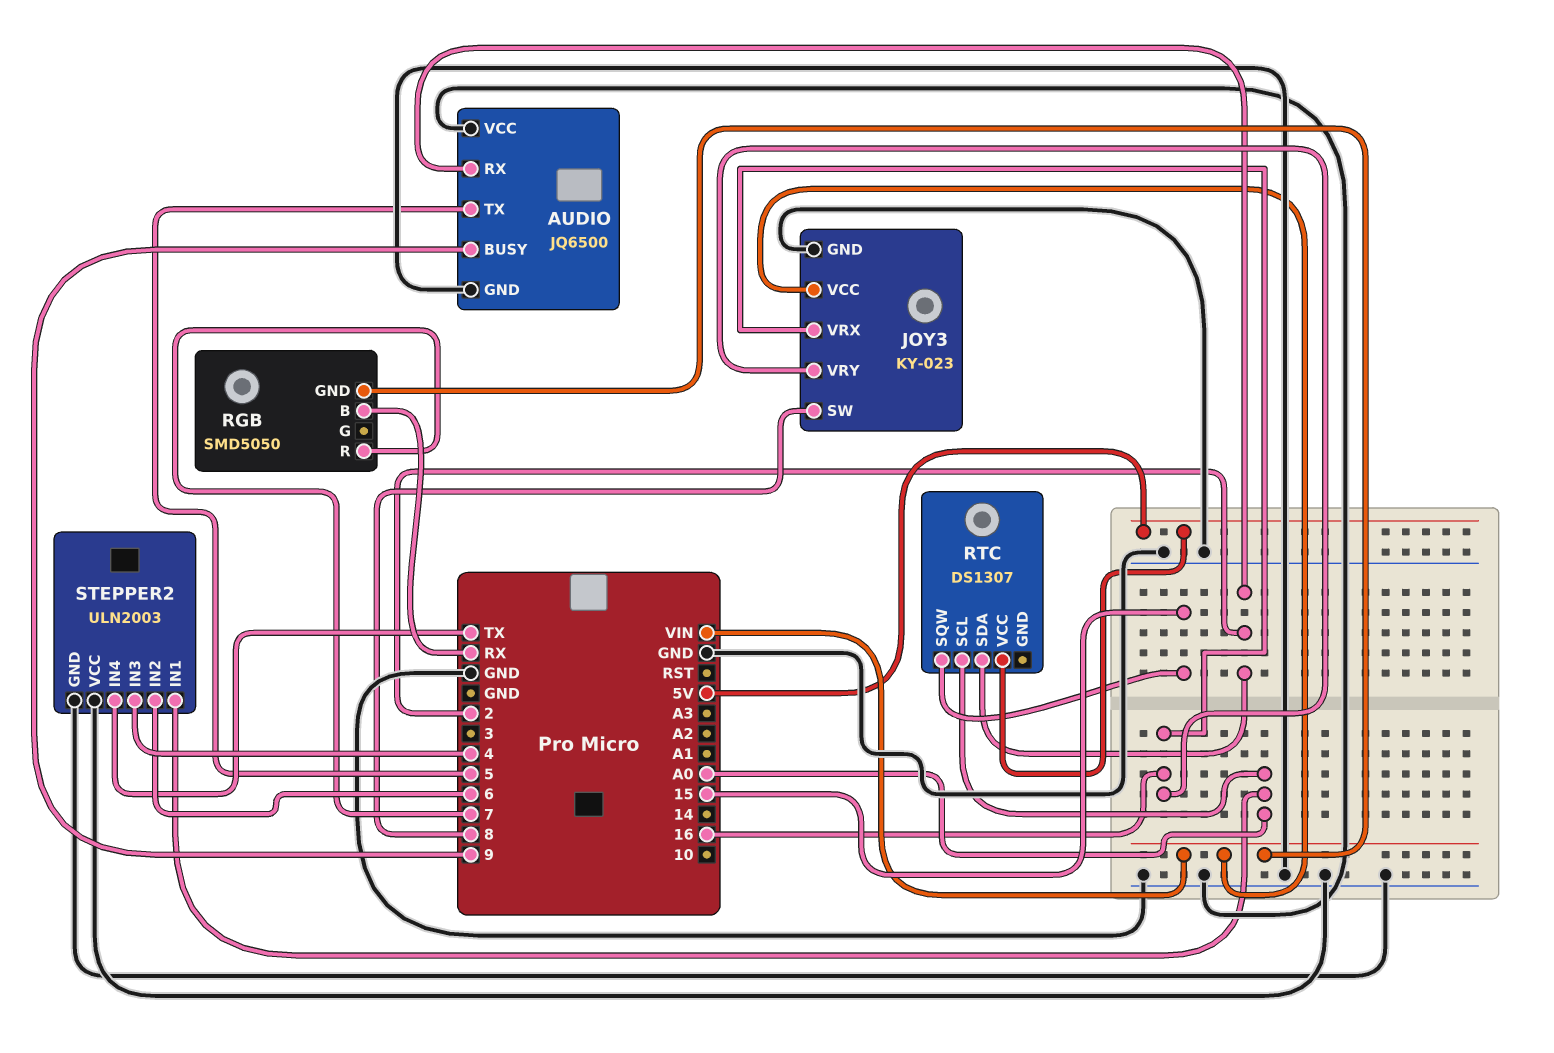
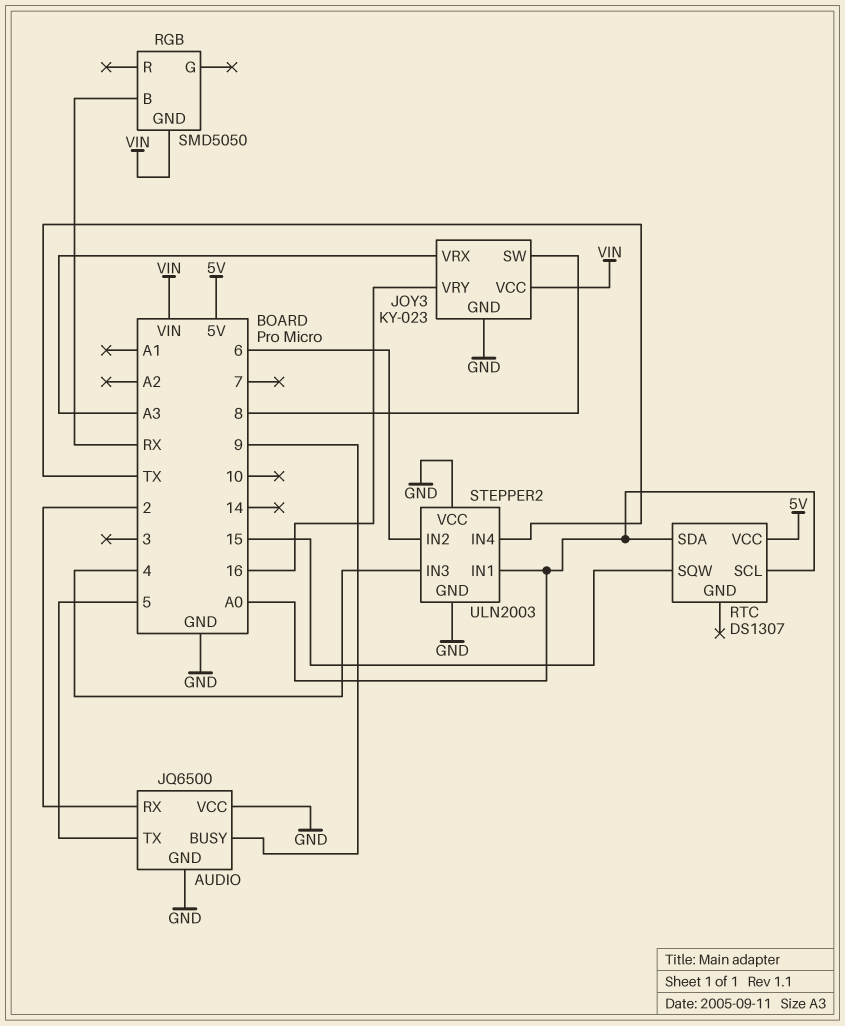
JOY3 pin VRX: 16 -> A3
RGB pin R: 7 -> none
RTC pin SDA: 2 -> A0

